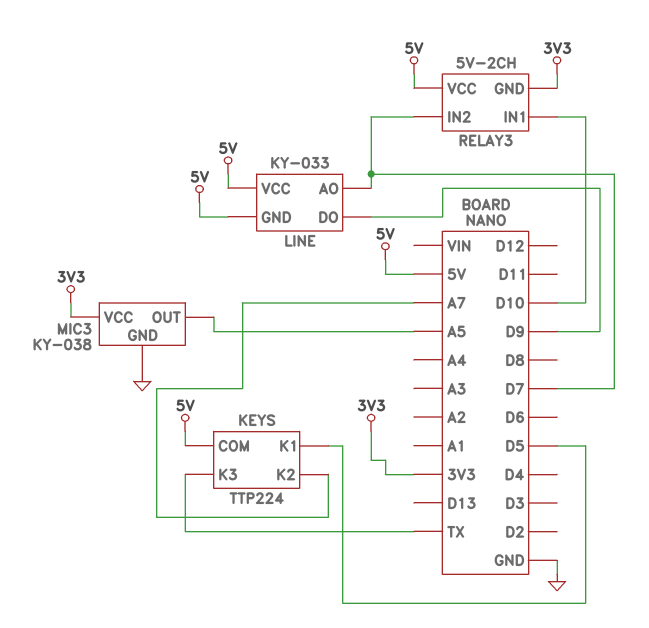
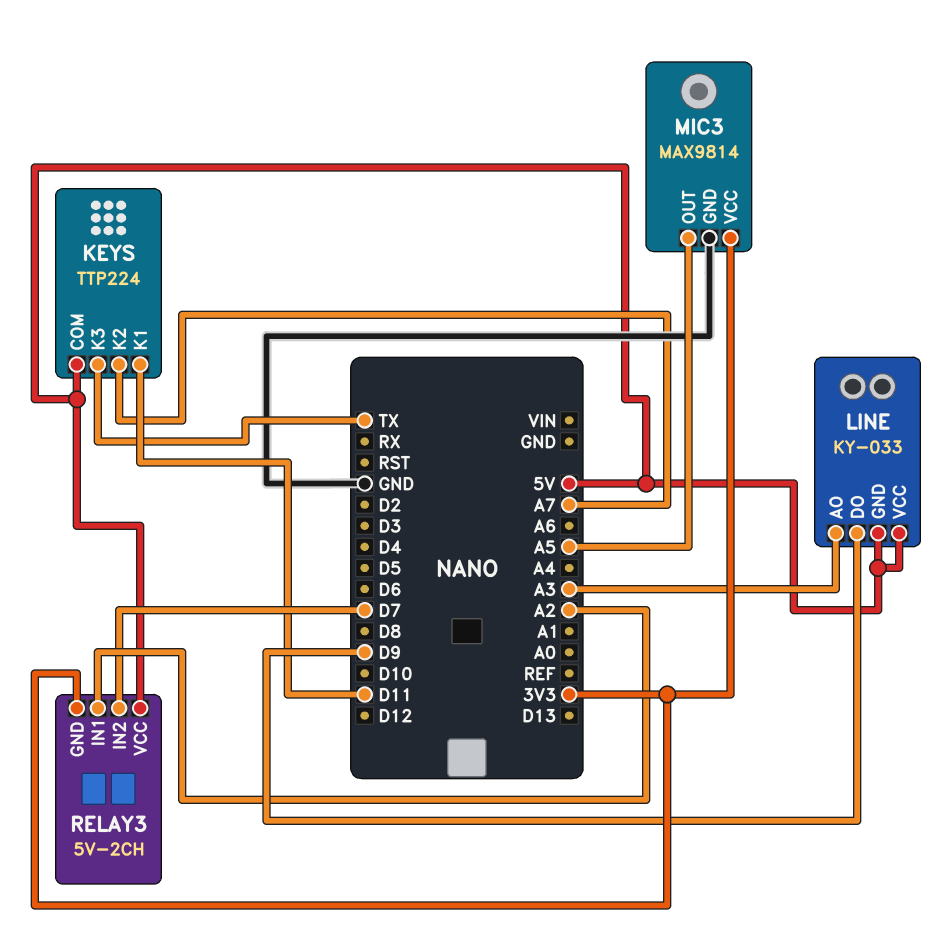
KEYS pin K1: D5 -> D11
LINE pin AO: D7 -> A3
MIC3: KY-038 -> MAX9814
RELAY3 pin IN1: D10 -> A2

